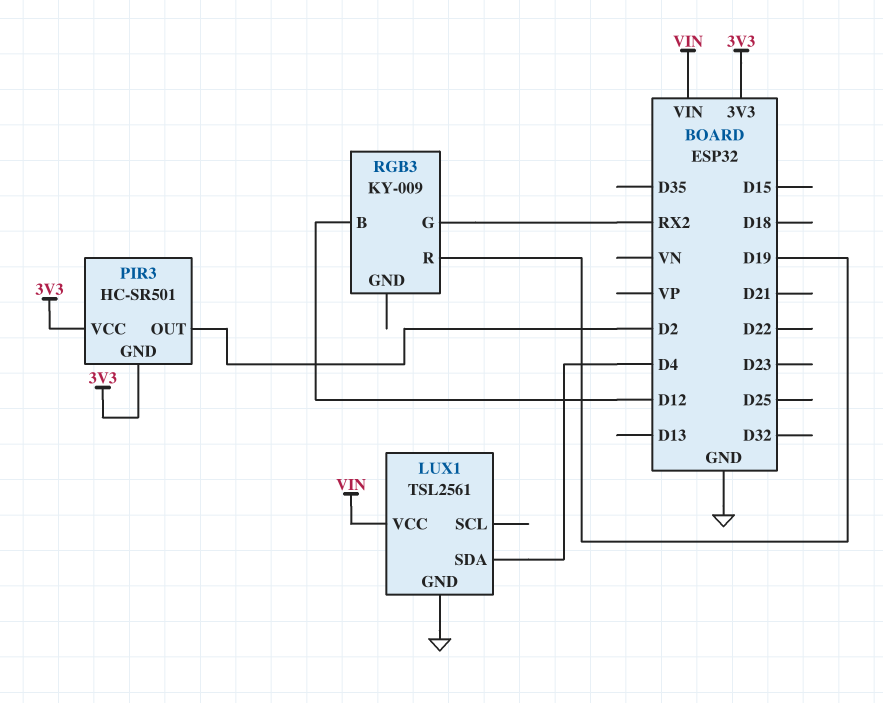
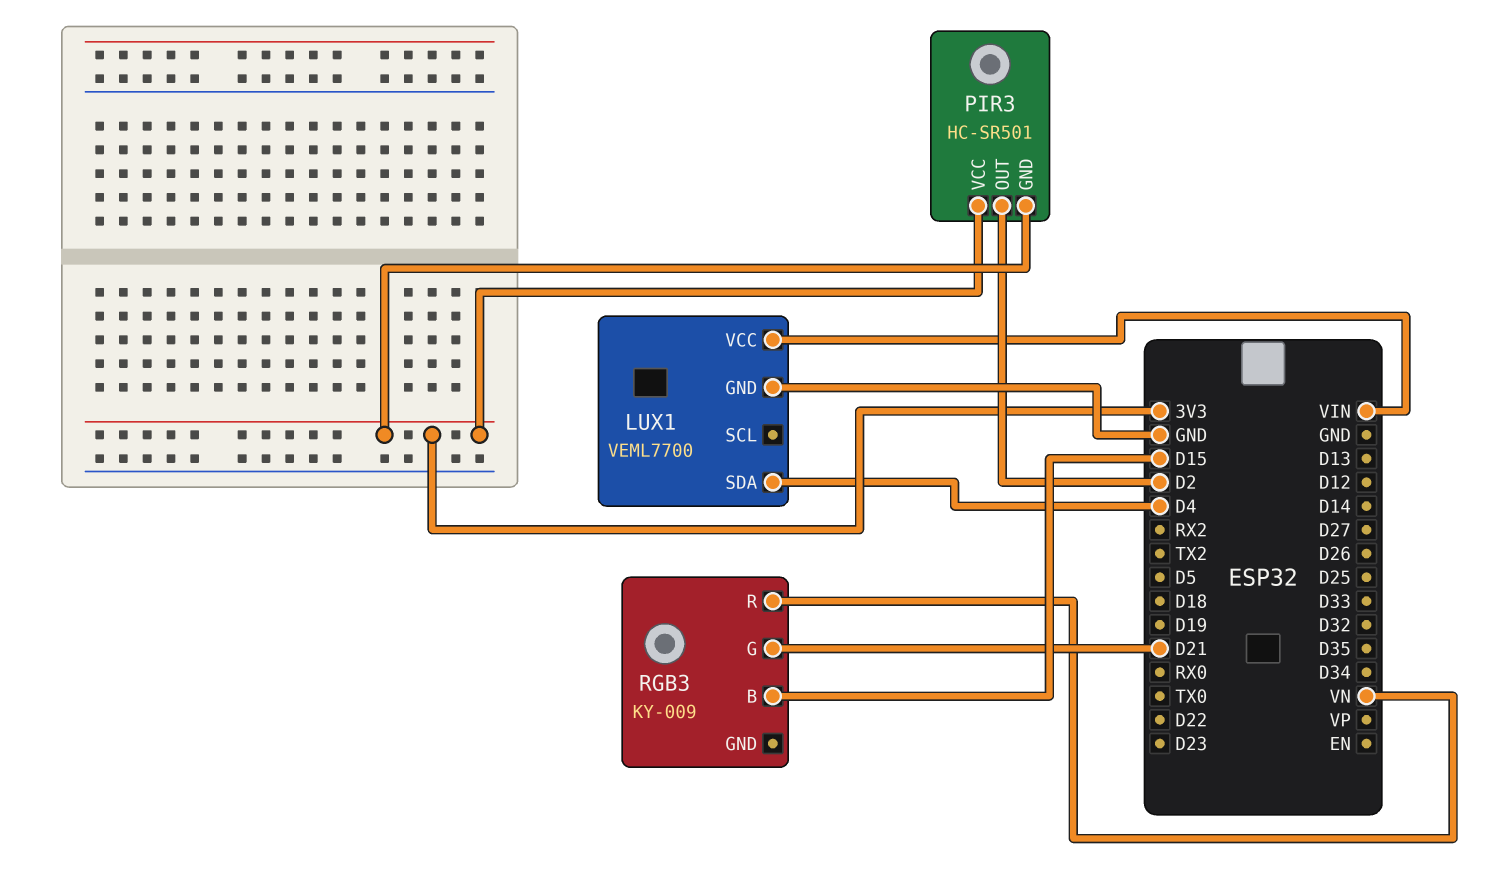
LUX1: TSL2561 -> VEML7700
RGB3 pin B: D12 -> D15
RGB3 pin G: RX2 -> D21
RGB3 pin R: D19 -> VN

